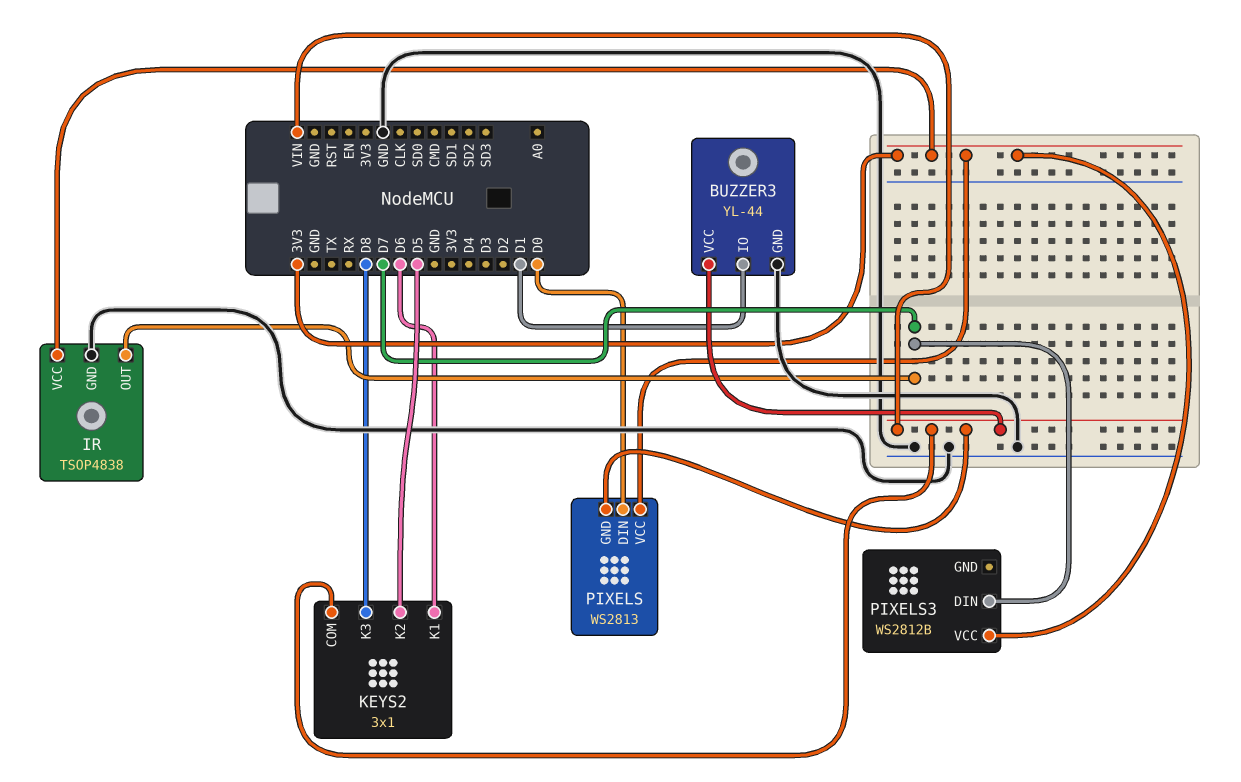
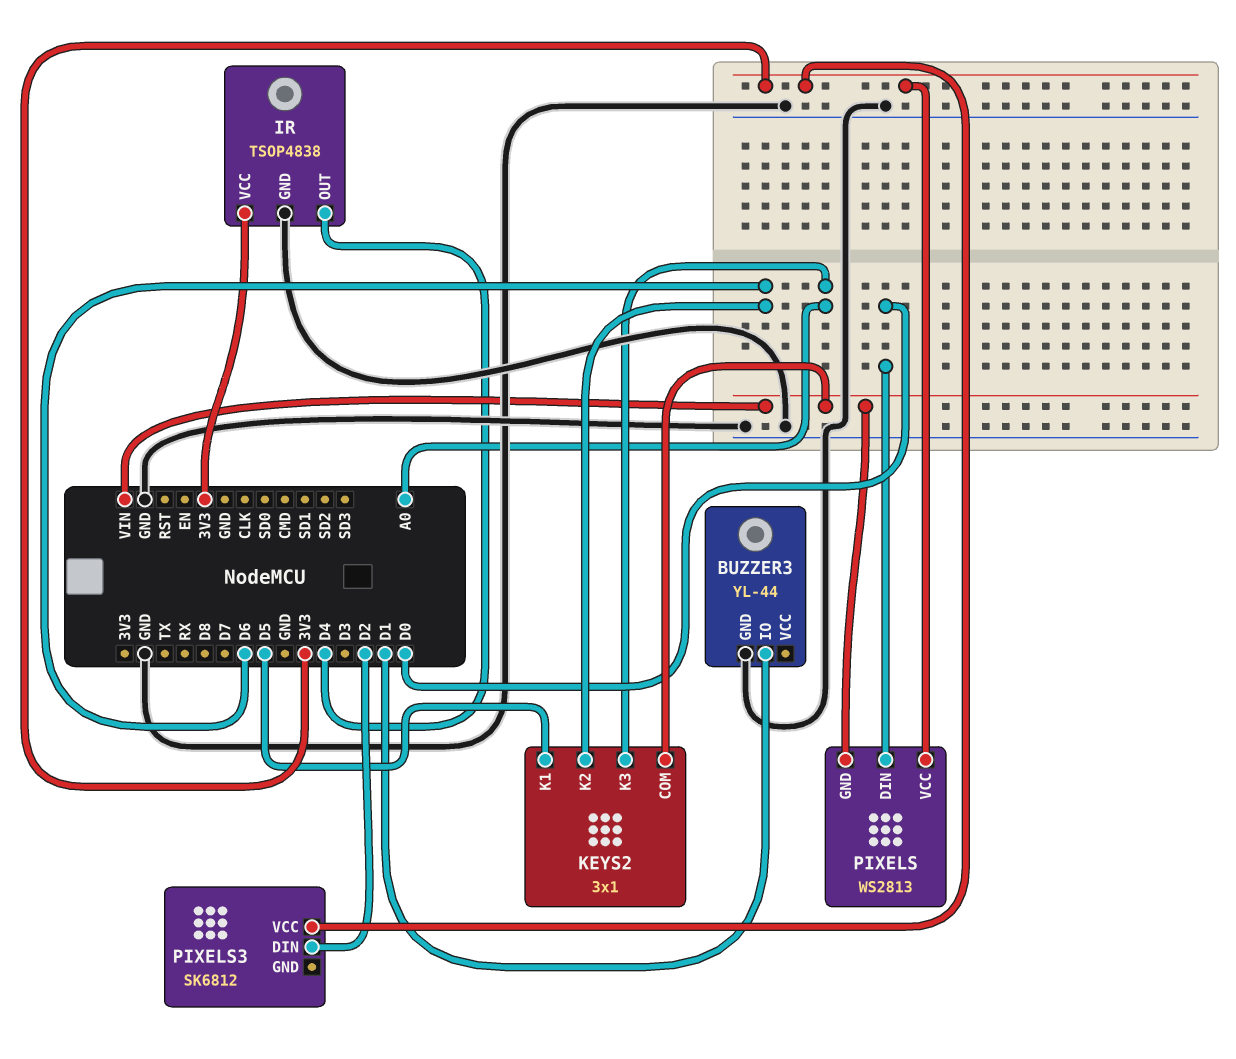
BUZZER3 pin VCC: VIN -> none
IR pin OUT: D7 -> D4
KEYS2 pin K1: D6 -> D5
KEYS2 pin K2: D5 -> D6
KEYS2 pin K3: D8 -> A0
PIXELS3: WS2812B -> SK6812
PIXELS3 pin DIN: D7 -> D2

